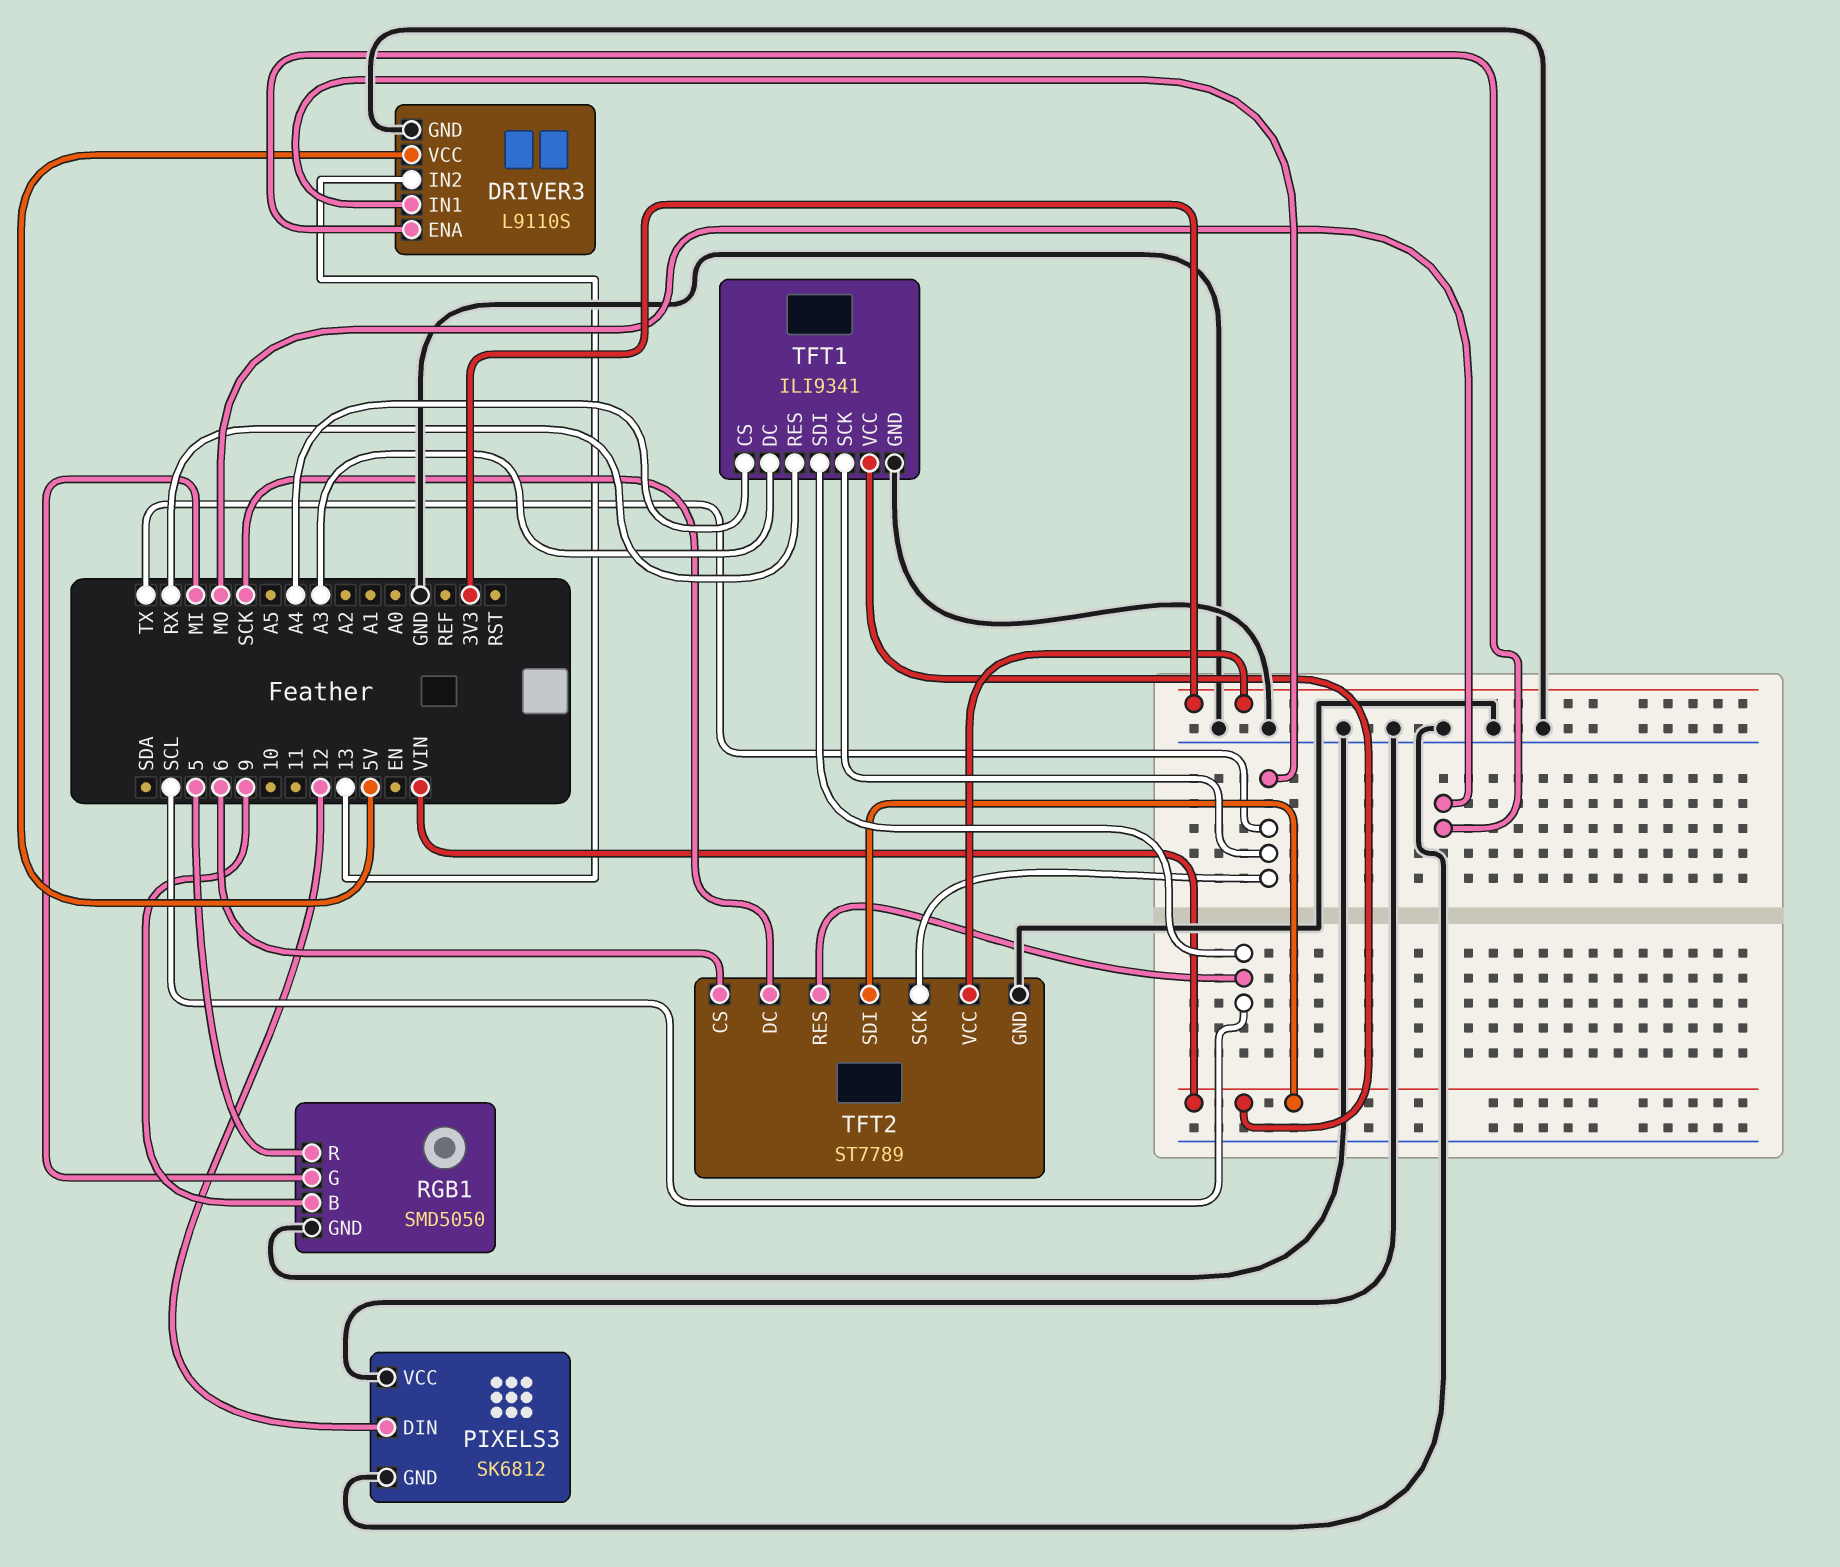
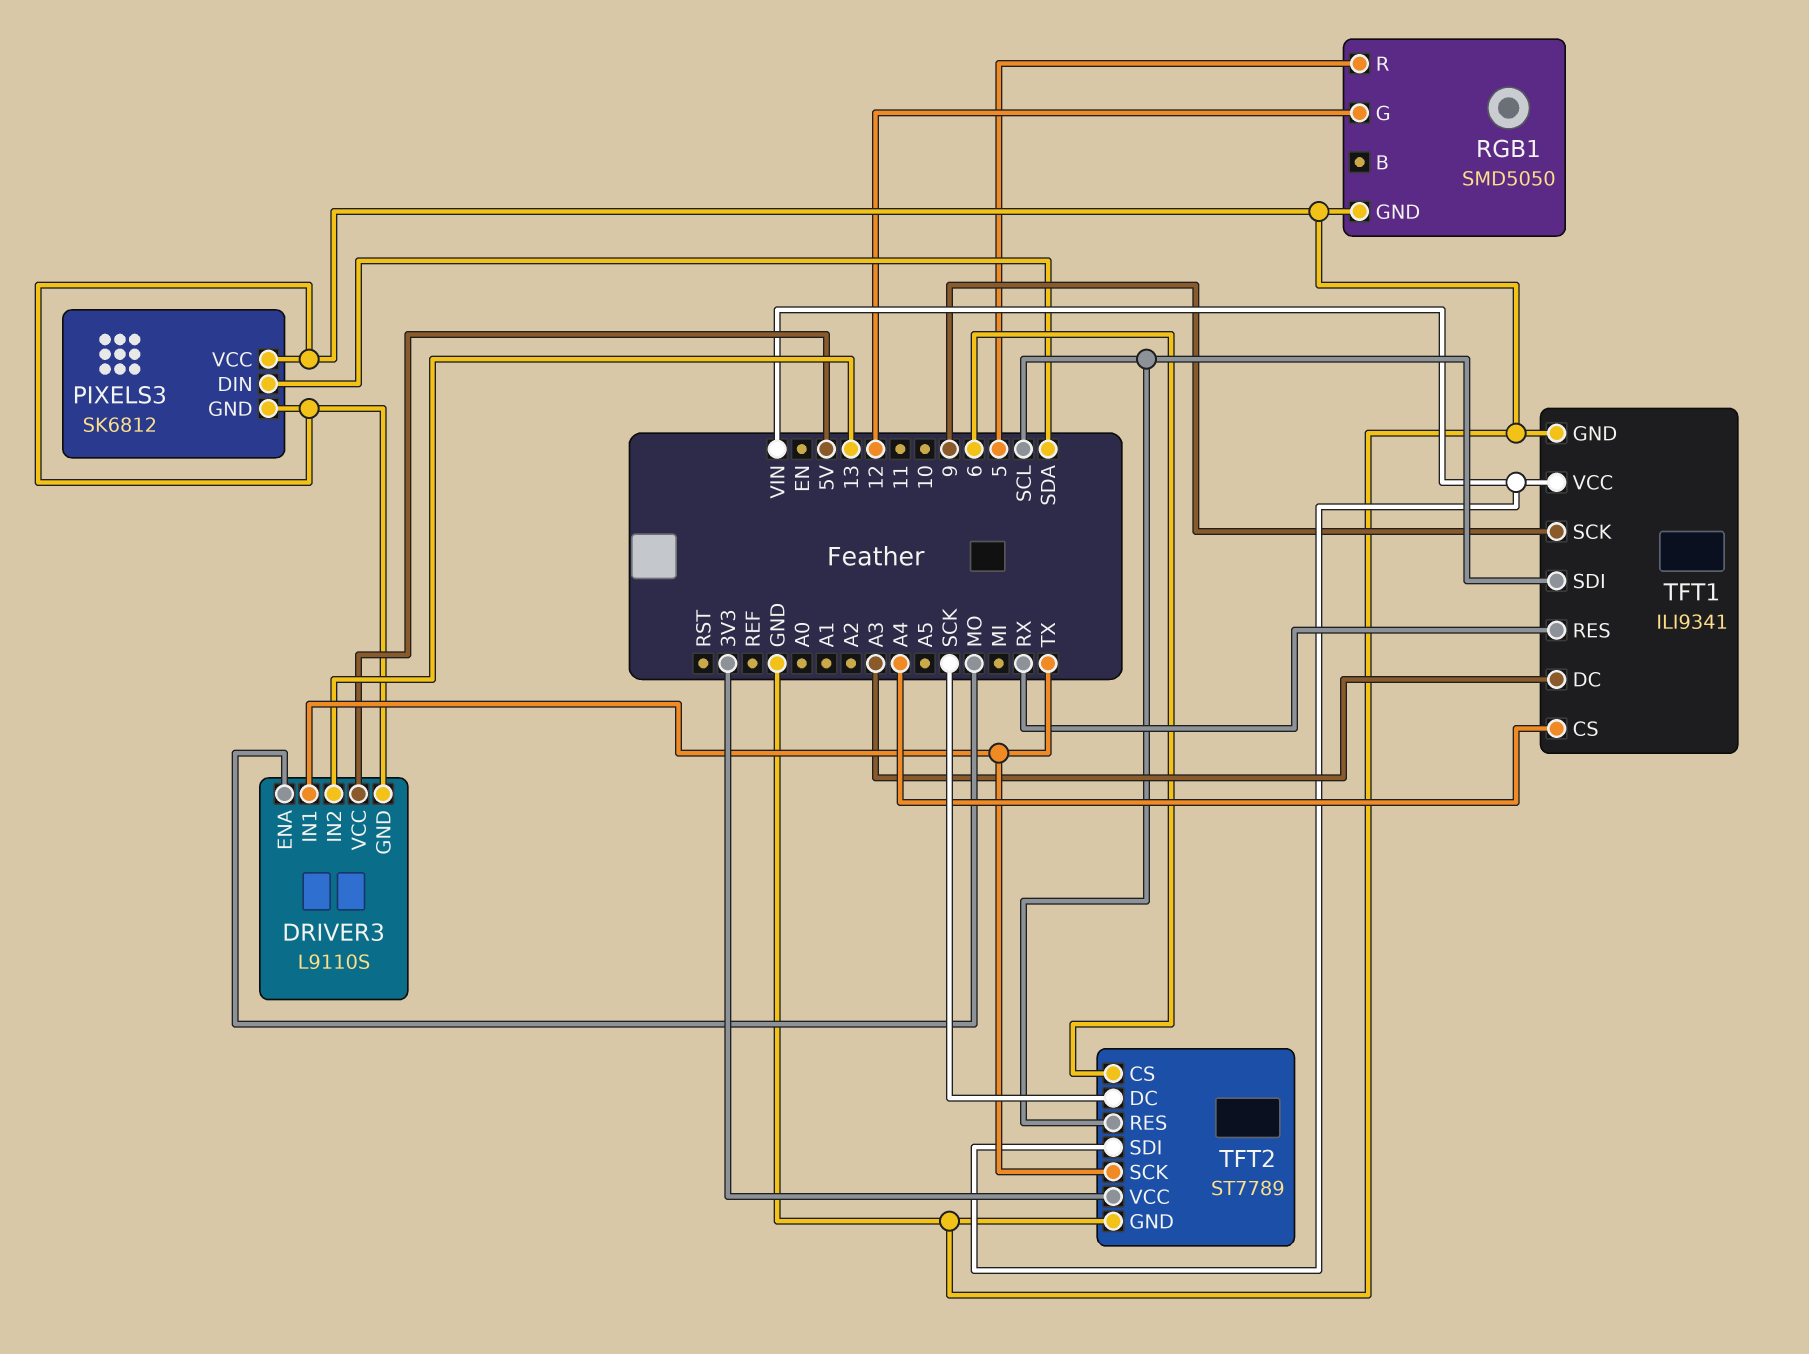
PIXELS3 pin DIN: 12 -> SDA
RGB1 pin B: 9 -> none
RGB1 pin G: MI -> 12
TFT1 pin SCK: TX -> 9

